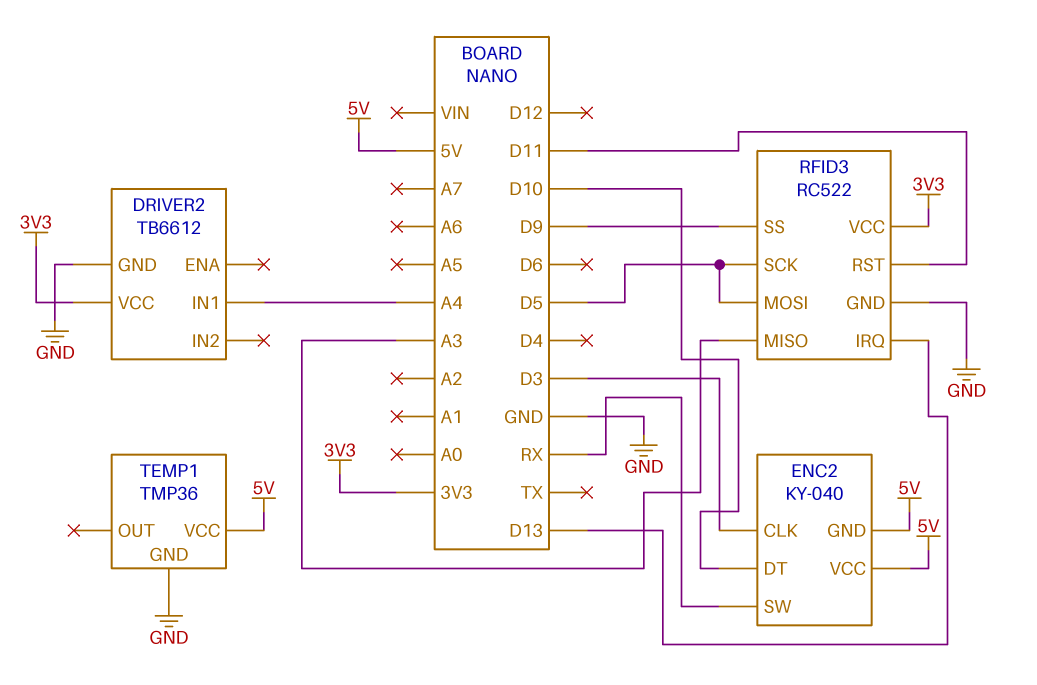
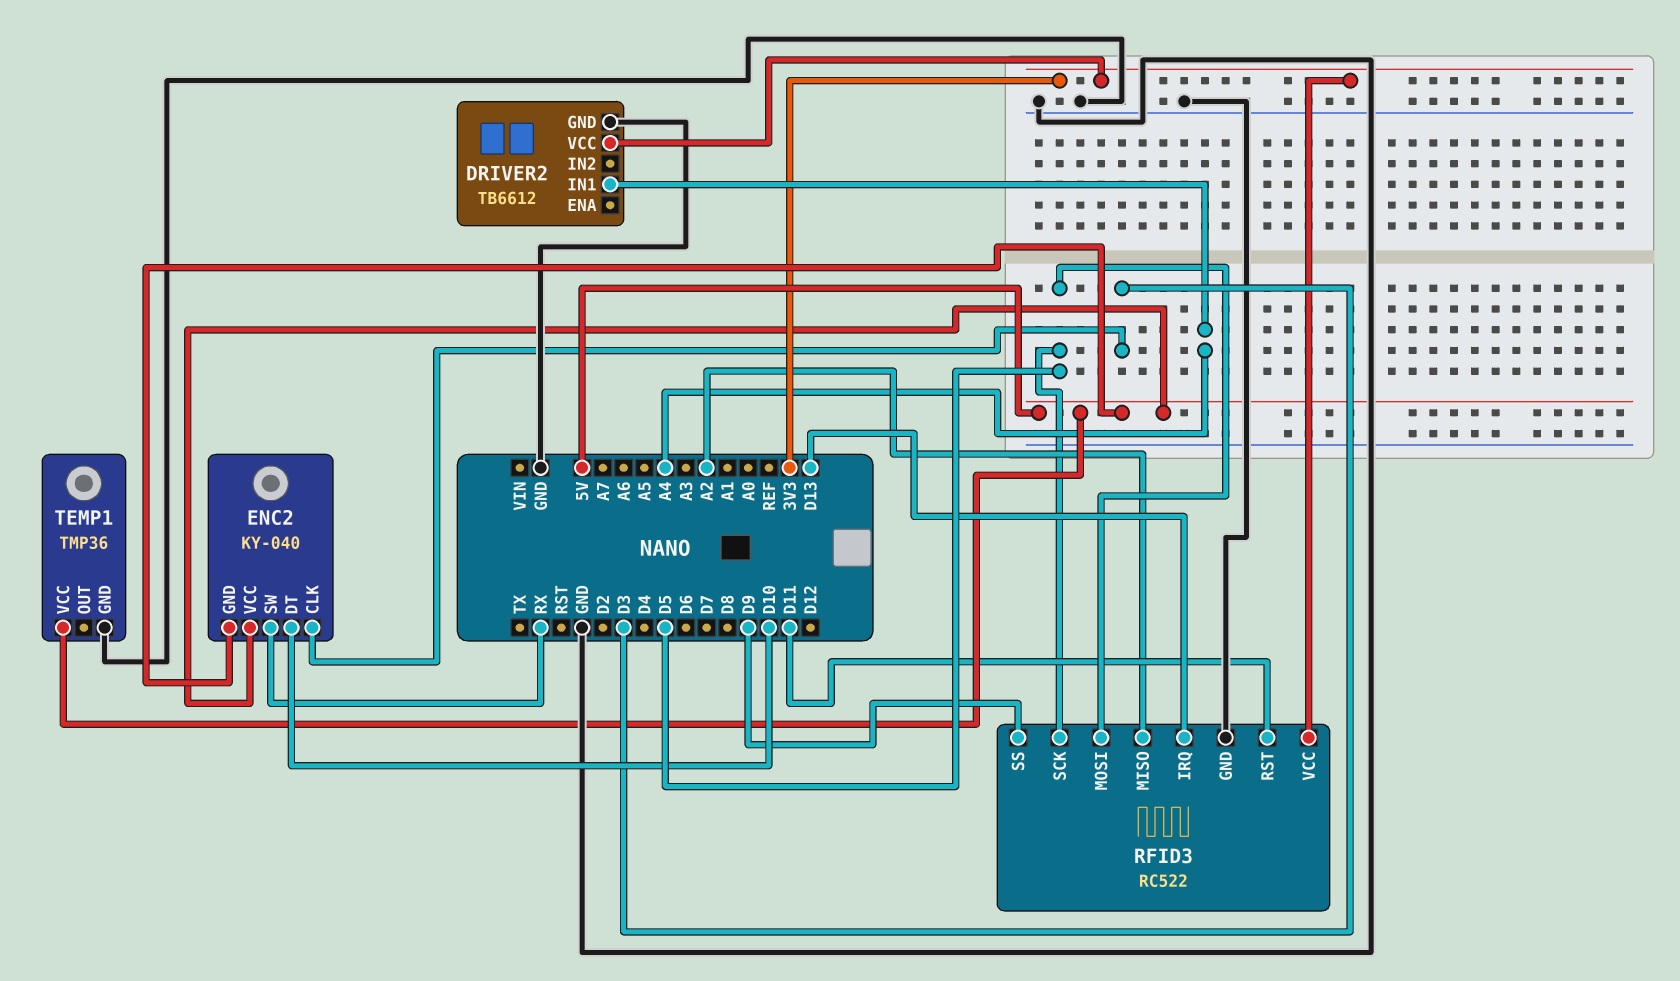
RFID3 pin MISO: A3 -> A2

